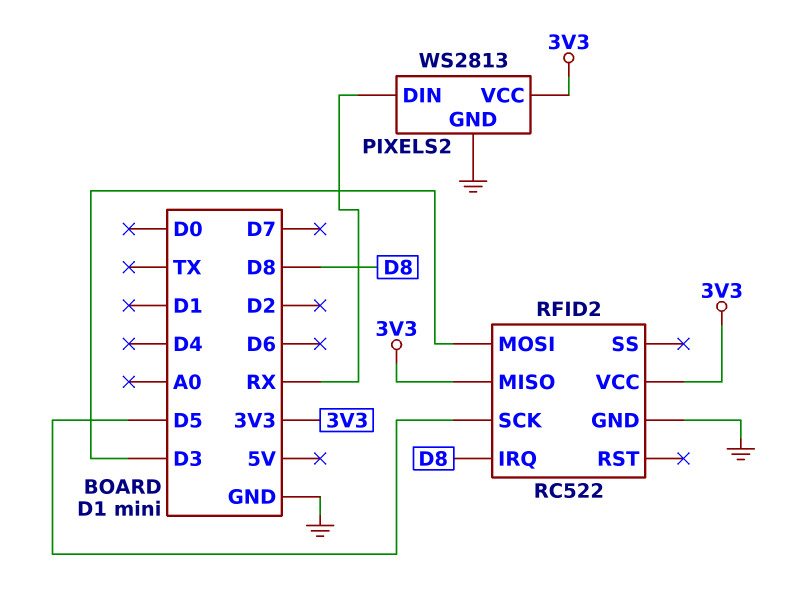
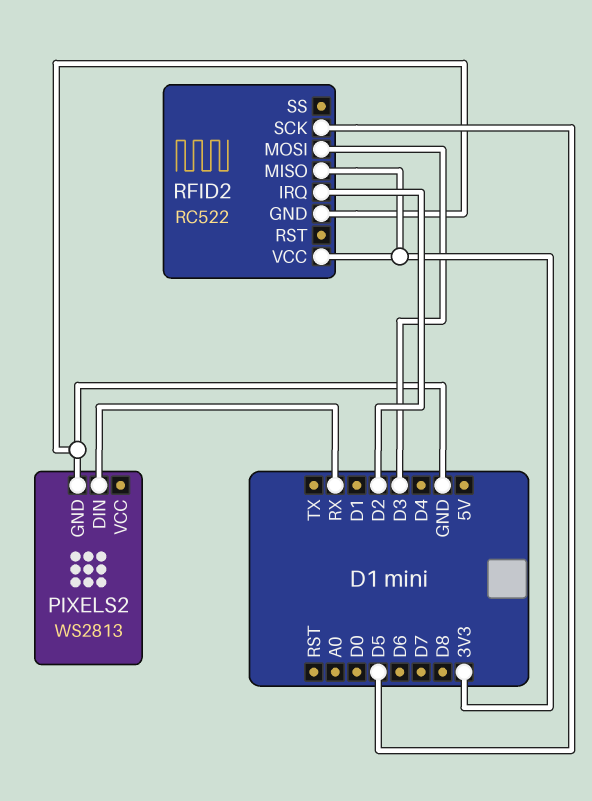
PIXELS2 pin VCC: 3V3 -> none
RFID2 pin IRQ: D8 -> D2

